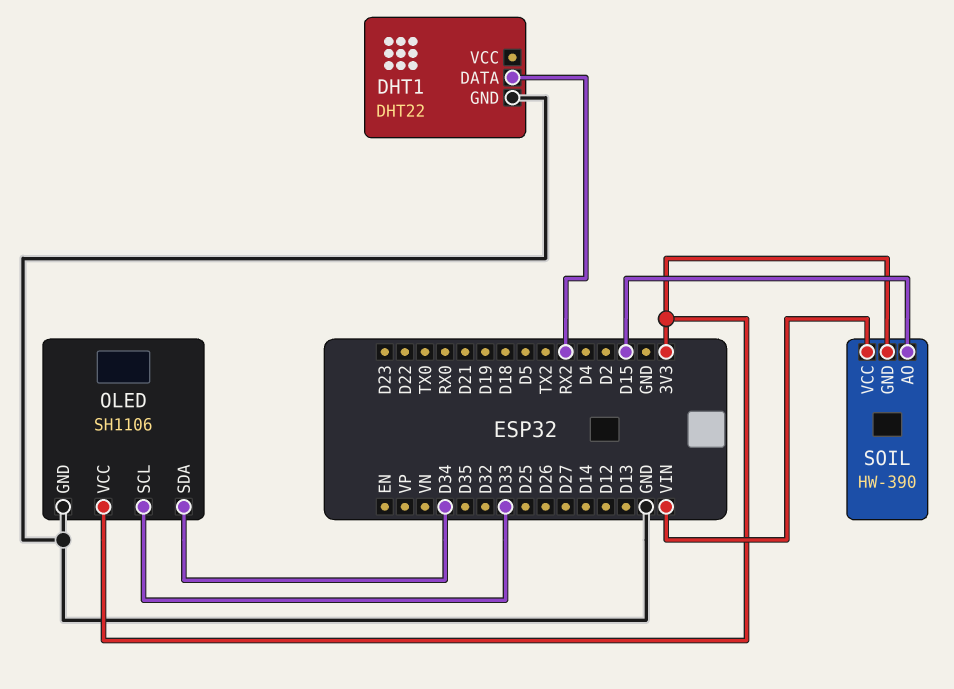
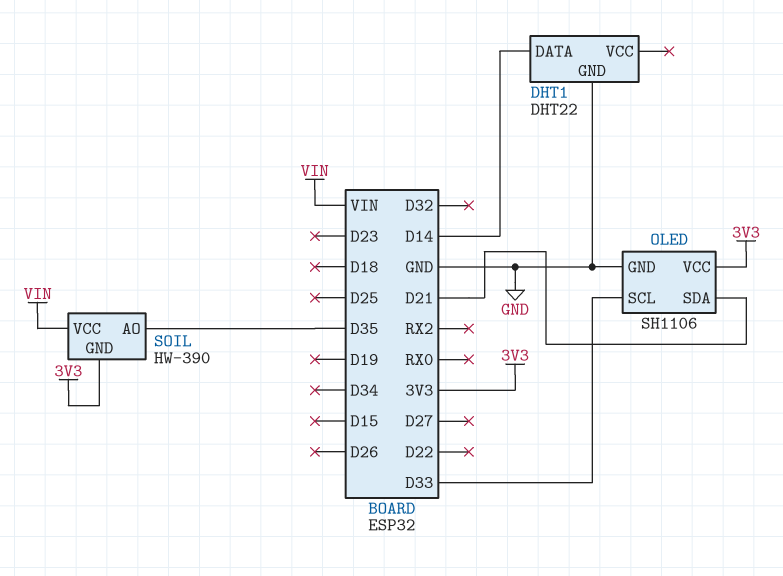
DHT1 pin DATA: RX2 -> D14
OLED pin SDA: D34 -> D21
SOIL pin AO: D15 -> D35

